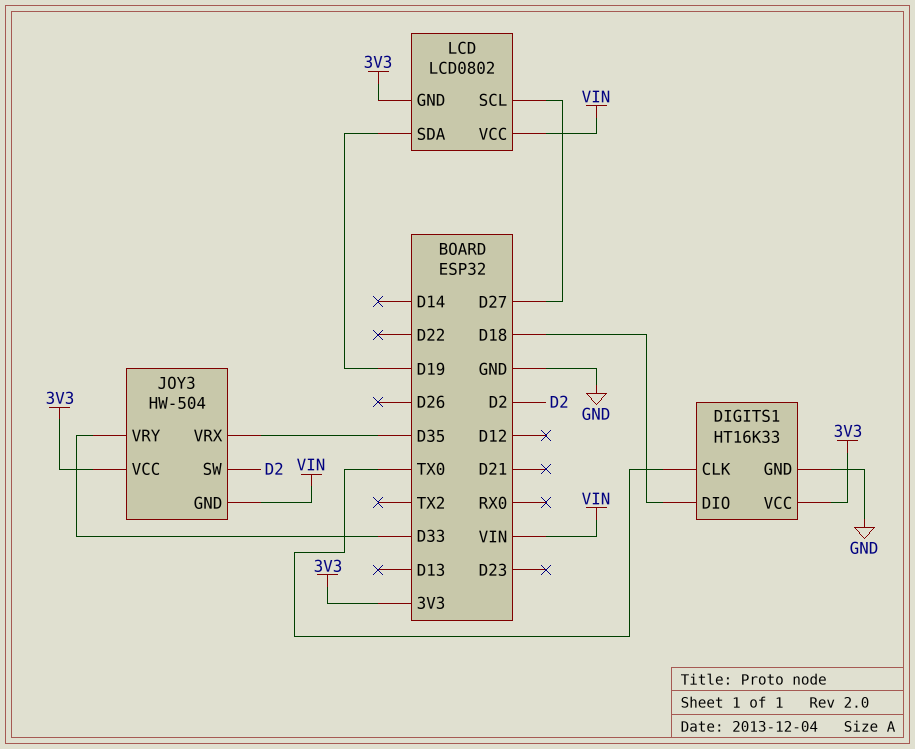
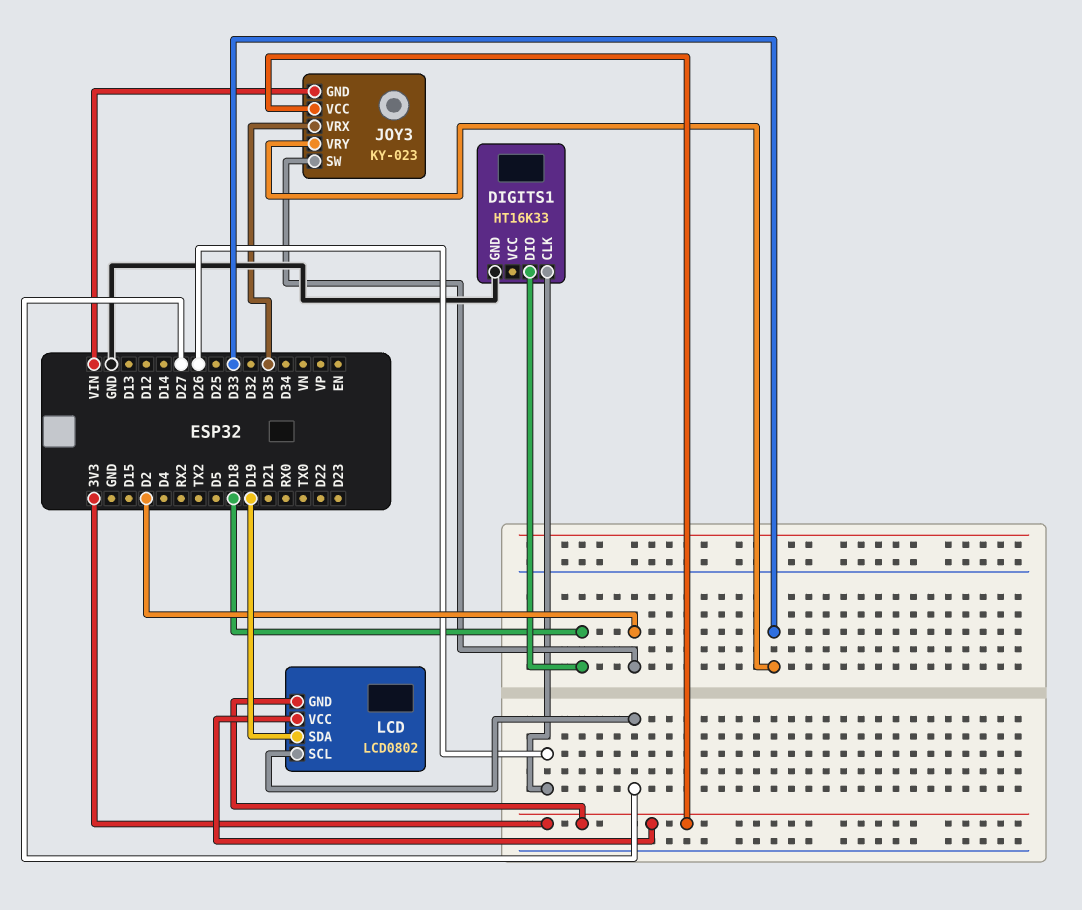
DIGITS1 pin CLK: TX0 -> D26
DIGITS1 pin VCC: 3V3 -> none
JOY3: HW-504 -> KY-023
LCD pin VCC: VIN -> 3V3

